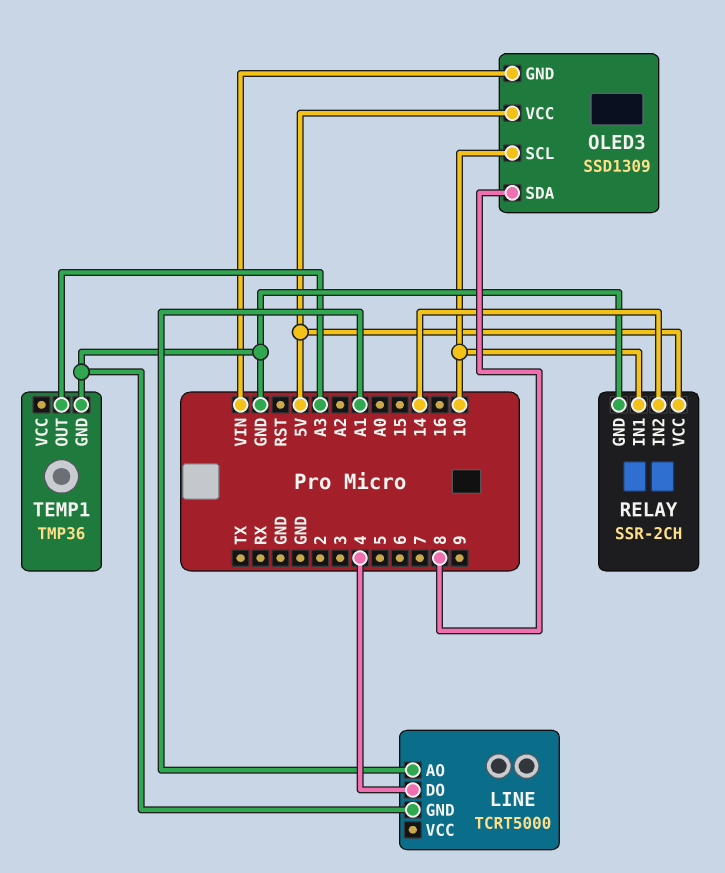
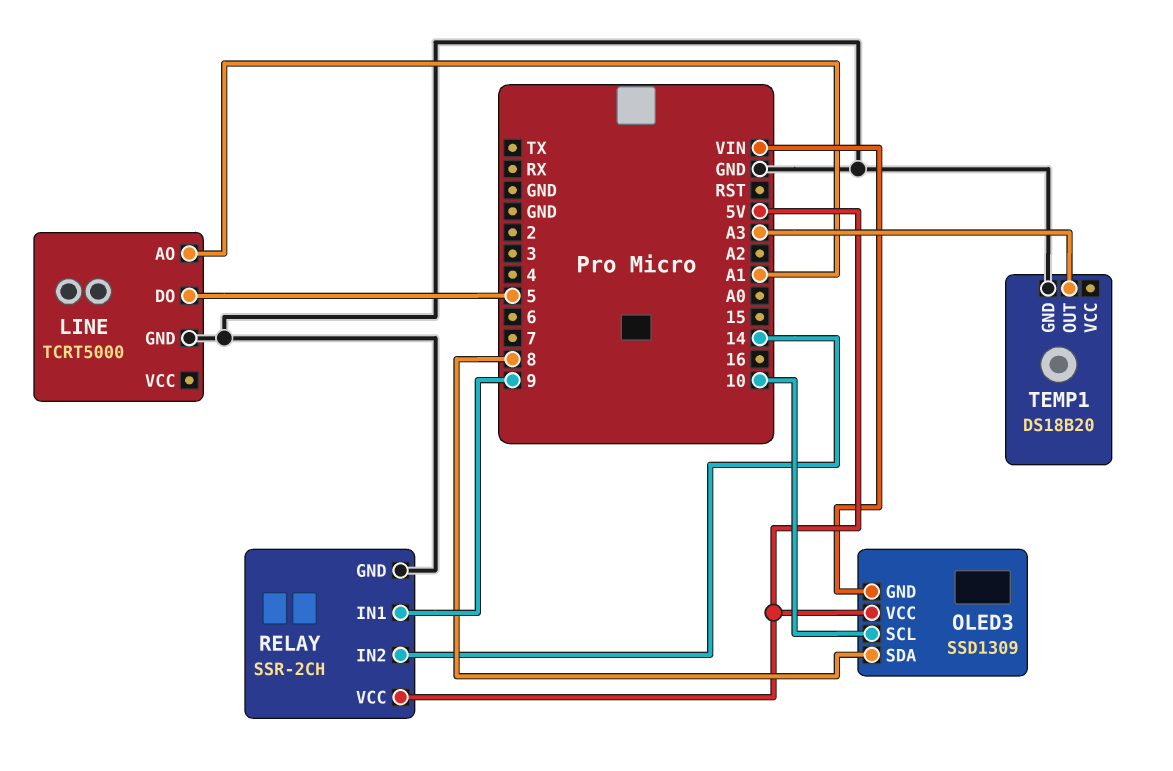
LINE pin DO: 4 -> 5
RELAY pin IN1: 10 -> 9
TEMP1: TMP36 -> DS18B20

